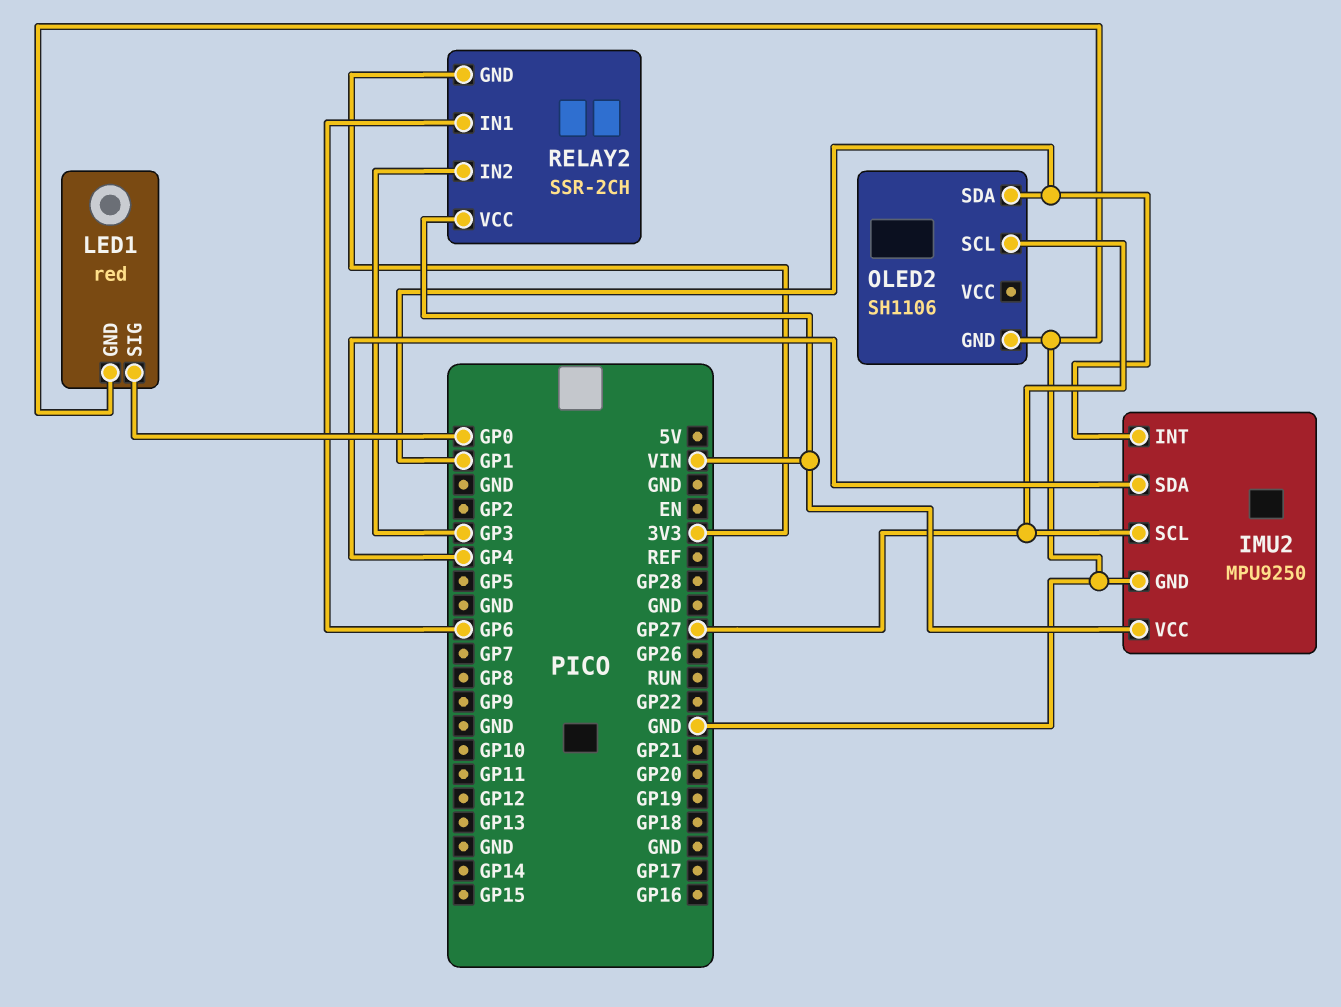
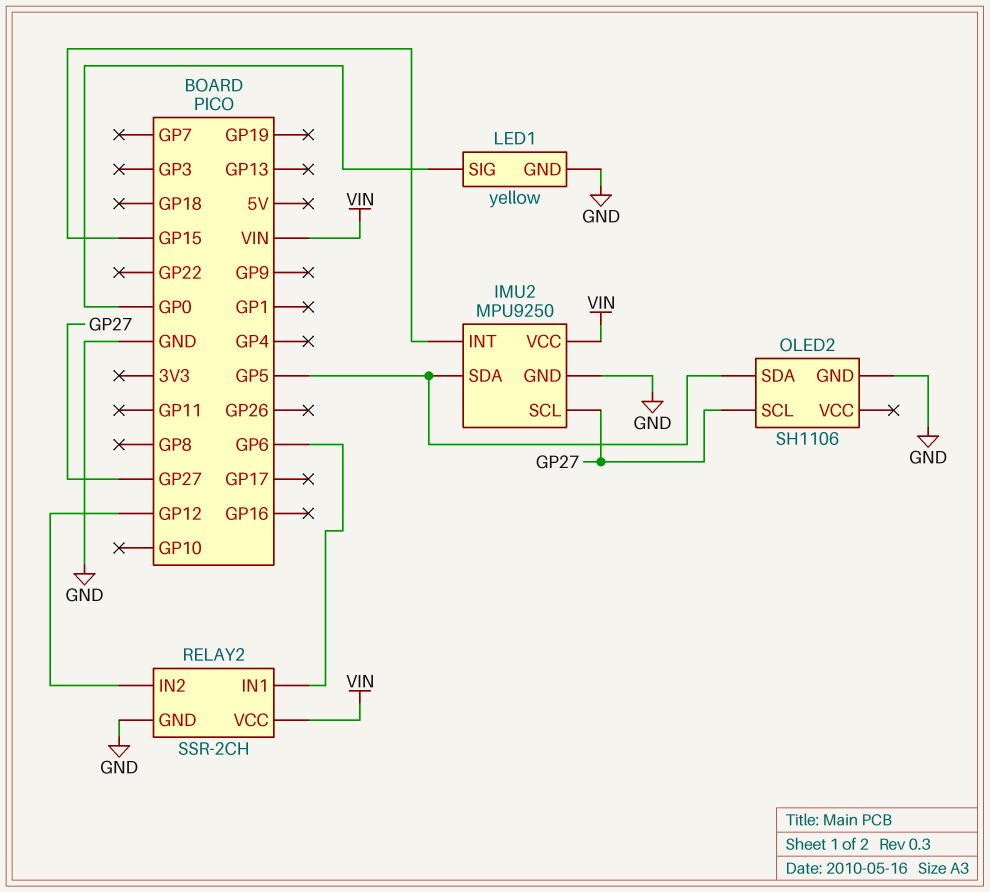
IMU2 pin INT: GP1 -> GP15
IMU2 pin SDA: GP4 -> GP5
LED1: red -> yellow
OLED2 pin SDA: GP1 -> GP5
RELAY2 pin GND: 3V3 -> GND
RELAY2 pin IN2: GP3 -> GP12

